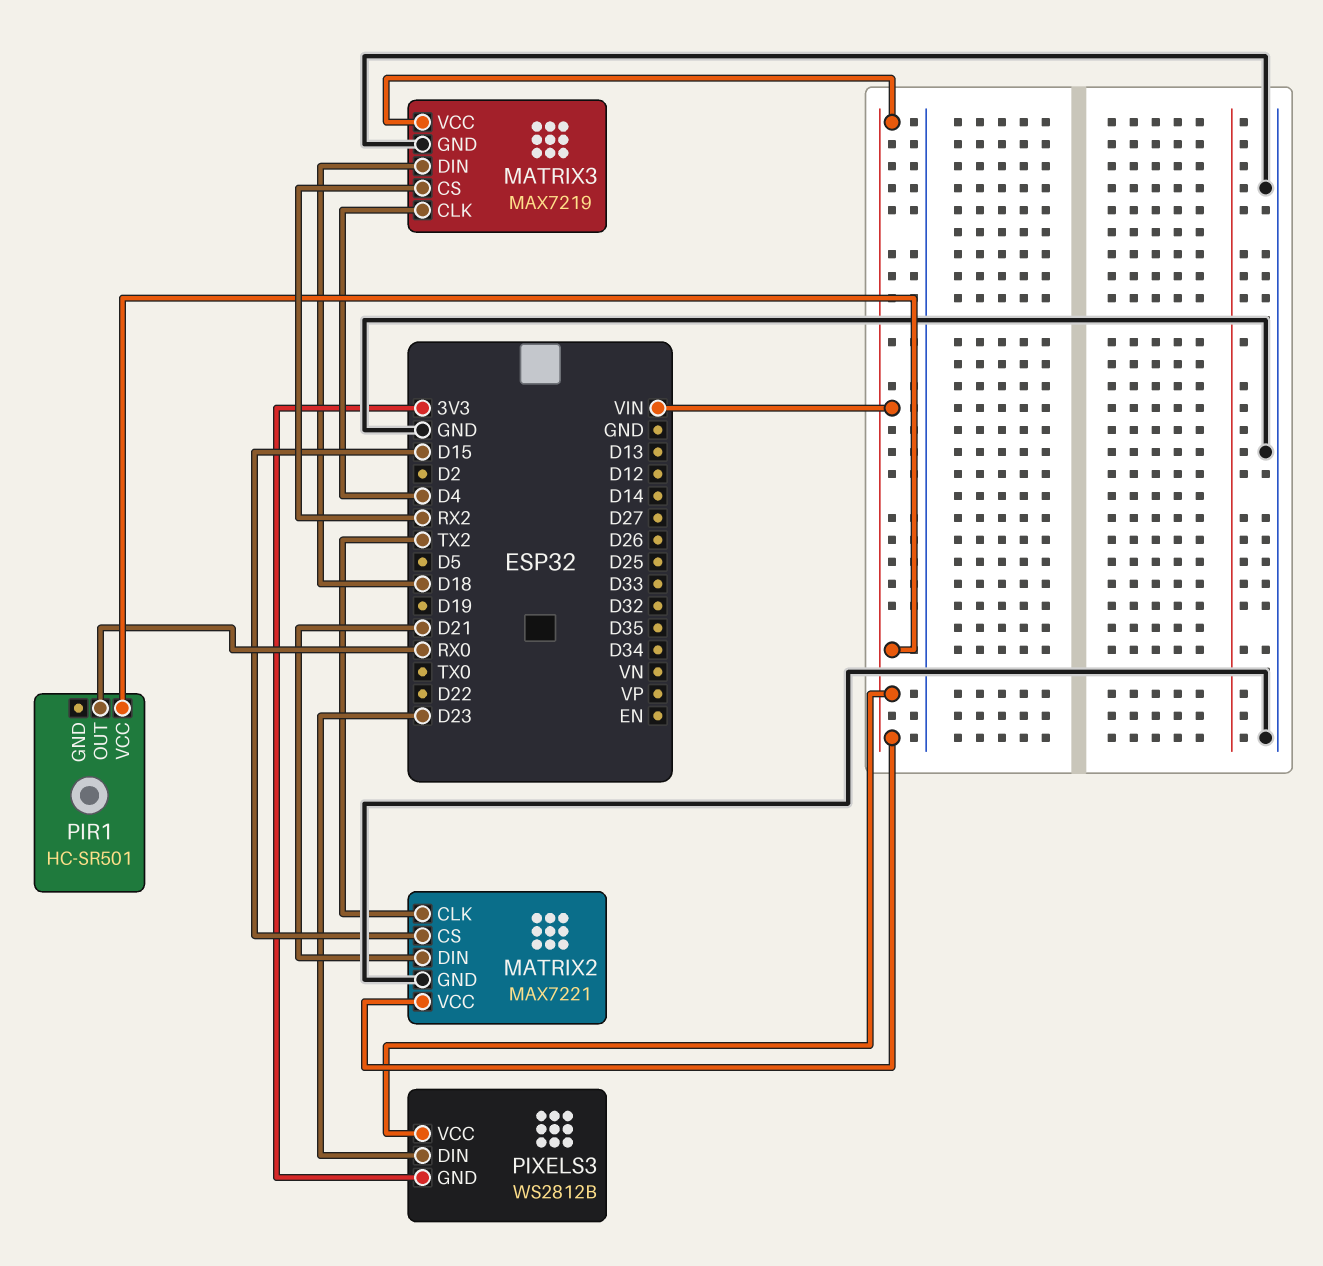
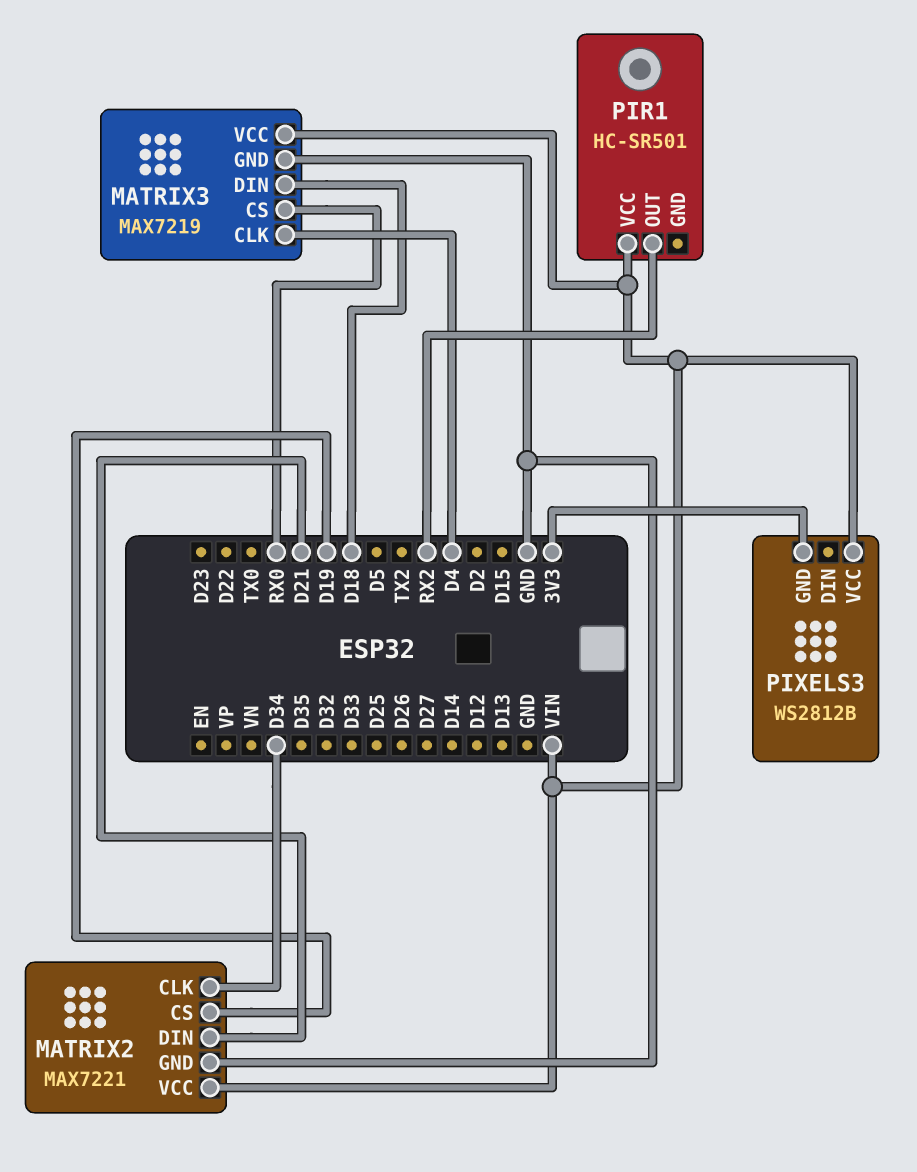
MATRIX2 pin CLK: TX2 -> D34
MATRIX2 pin CS: D15 -> D19
MATRIX3 pin CS: RX2 -> RX0
PIR1 pin OUT: RX0 -> RX2
PIXELS3 pin DIN: D23 -> none

